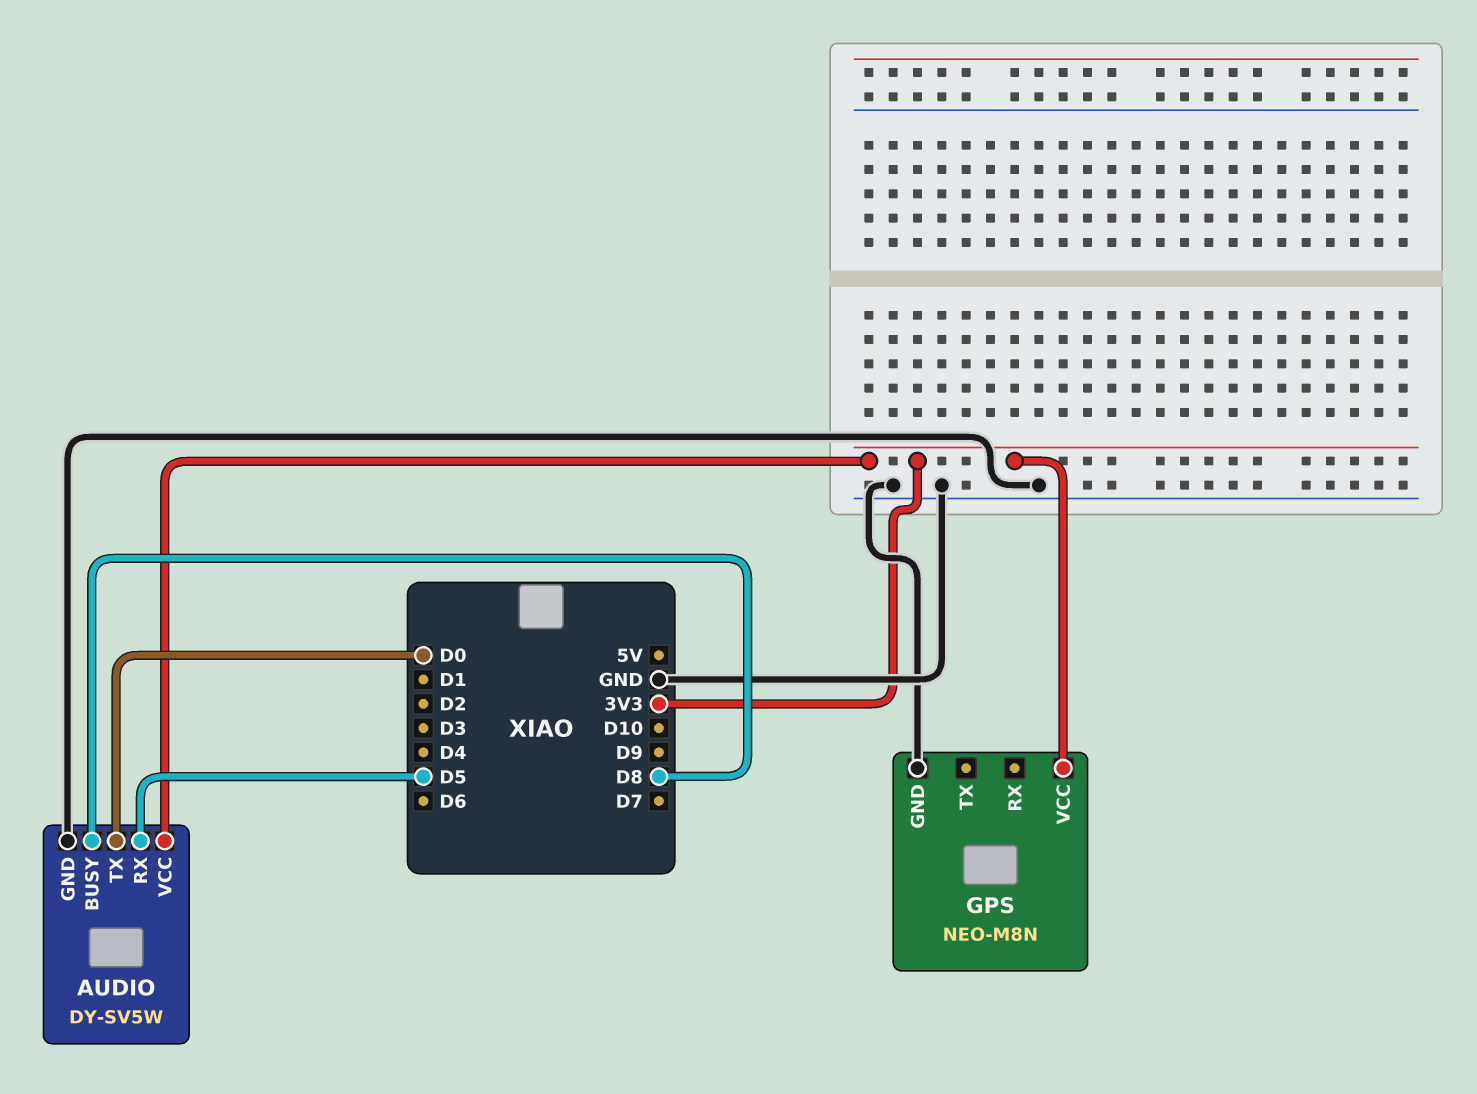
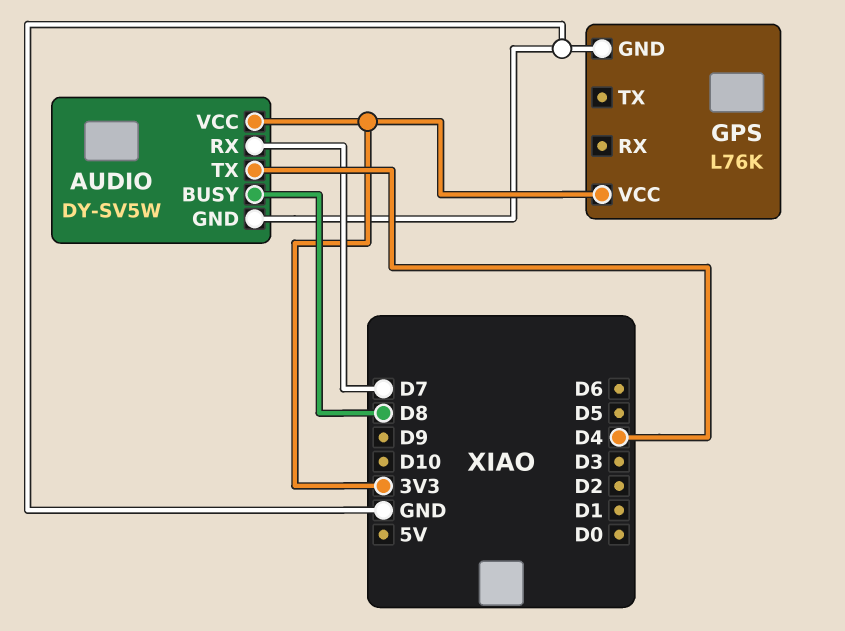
AUDIO pin RX: D5 -> D7
AUDIO pin TX: D0 -> D4
GPS: NEO-M8N -> L76K

